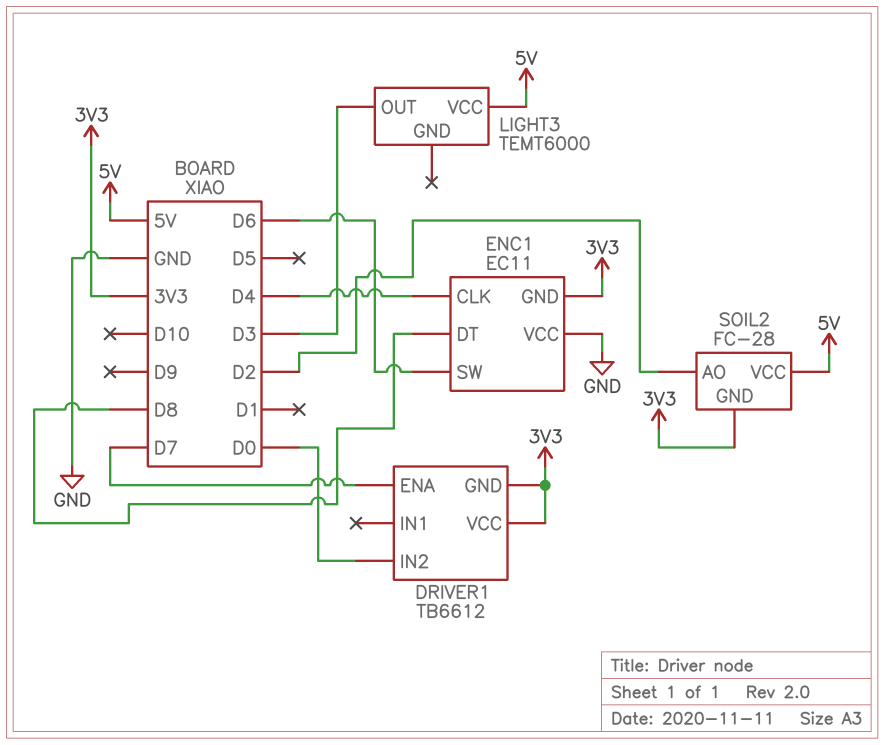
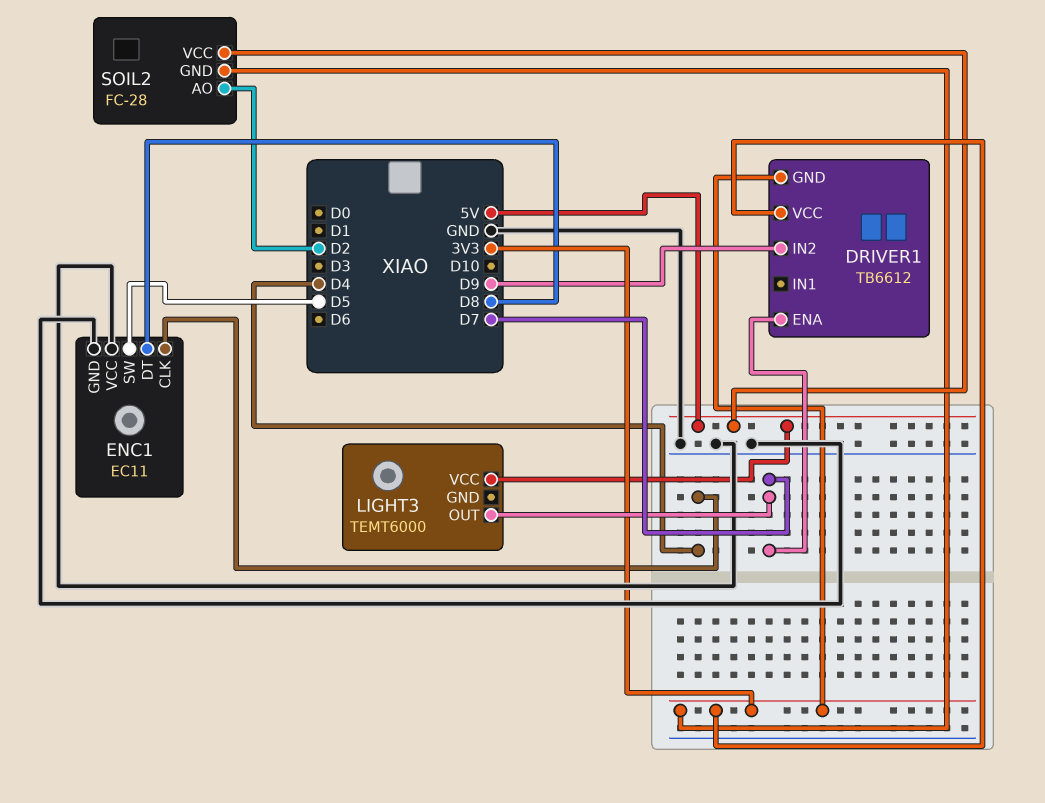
DRIVER1 pin IN2: D0 -> D9
ENC1 pin GND: 3V3 -> GND
ENC1 pin SW: D6 -> D5
LIGHT3 pin OUT: D3 -> D7

